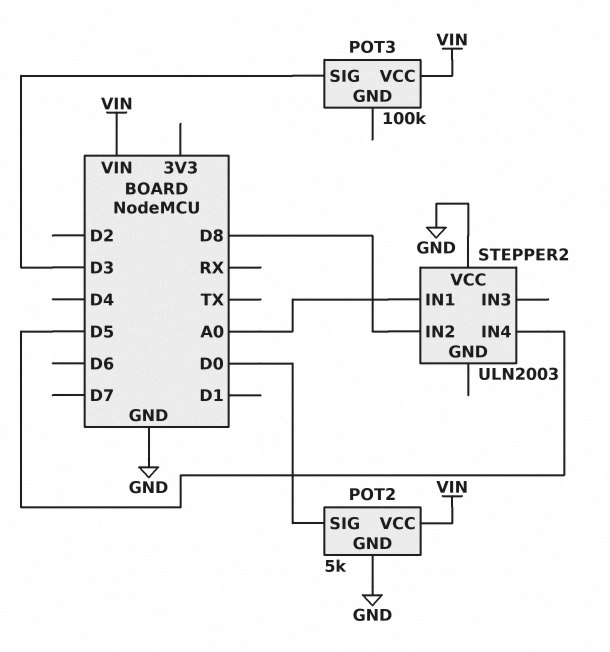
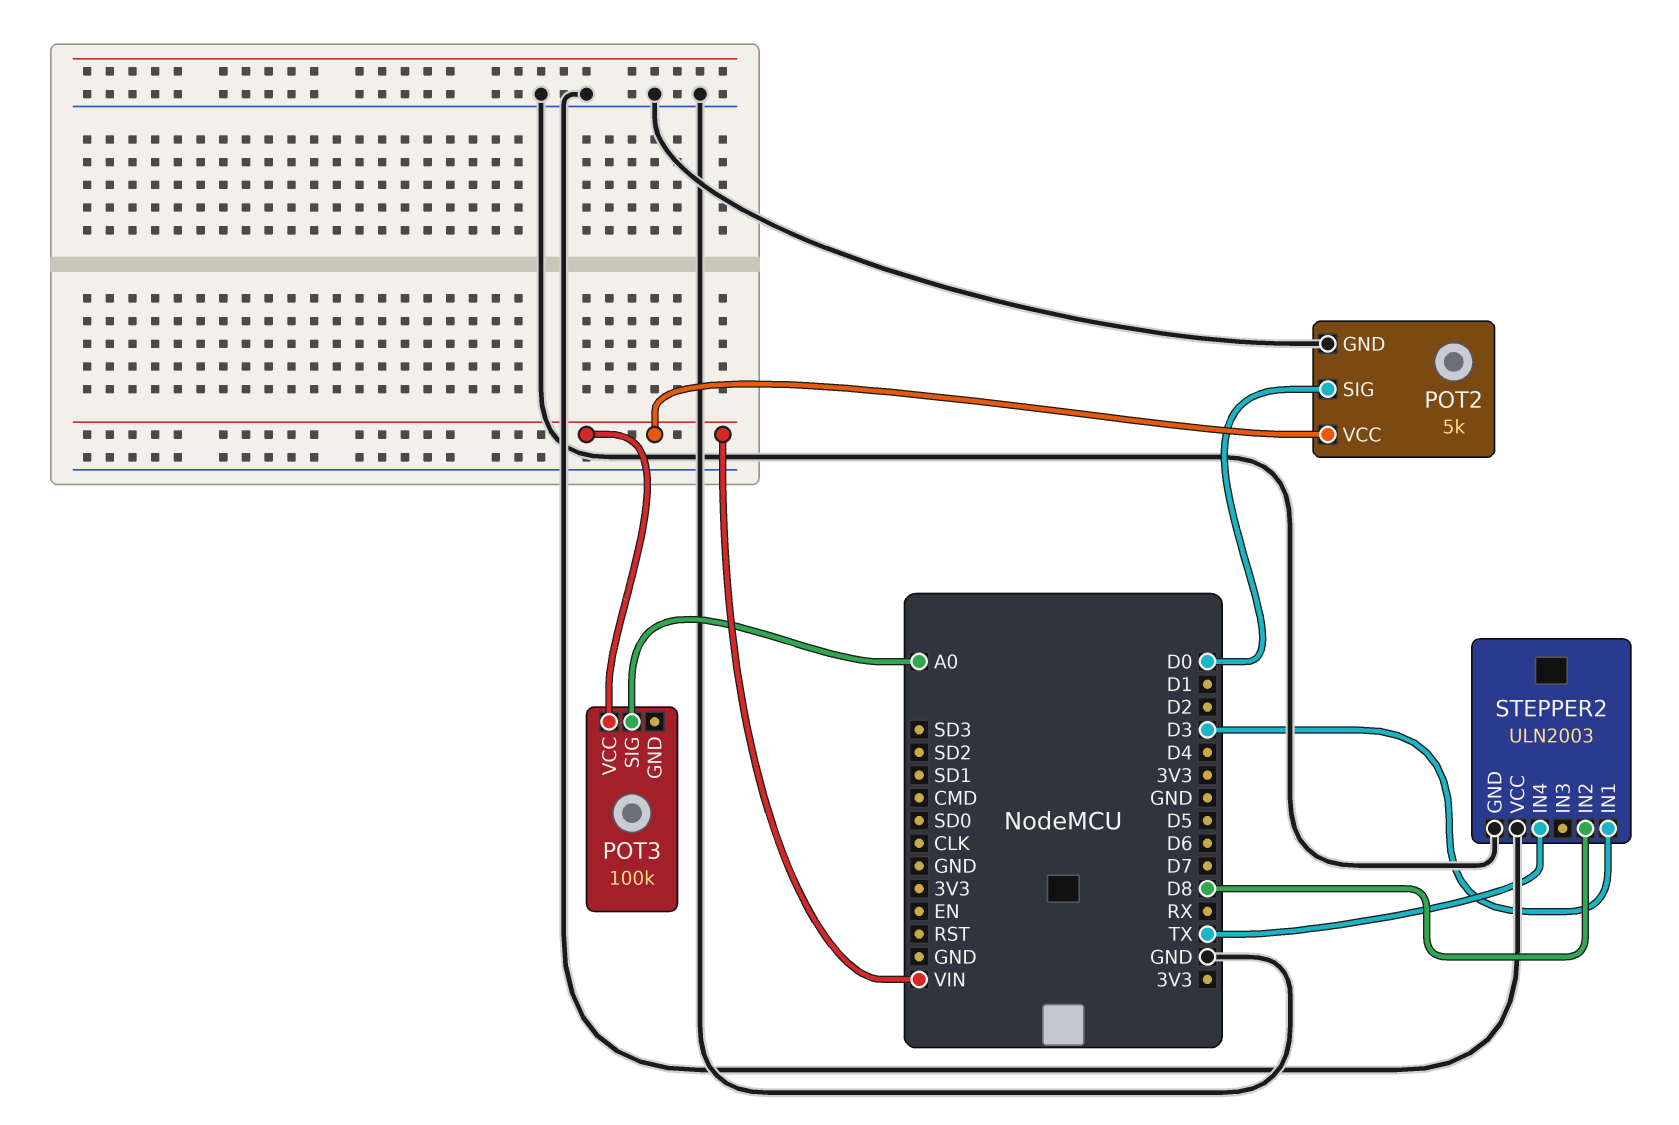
POT3 pin SIG: D3 -> A0
STEPPER2 pin GND: none -> GND
STEPPER2 pin IN1: A0 -> D3
STEPPER2 pin IN4: D5 -> TX

